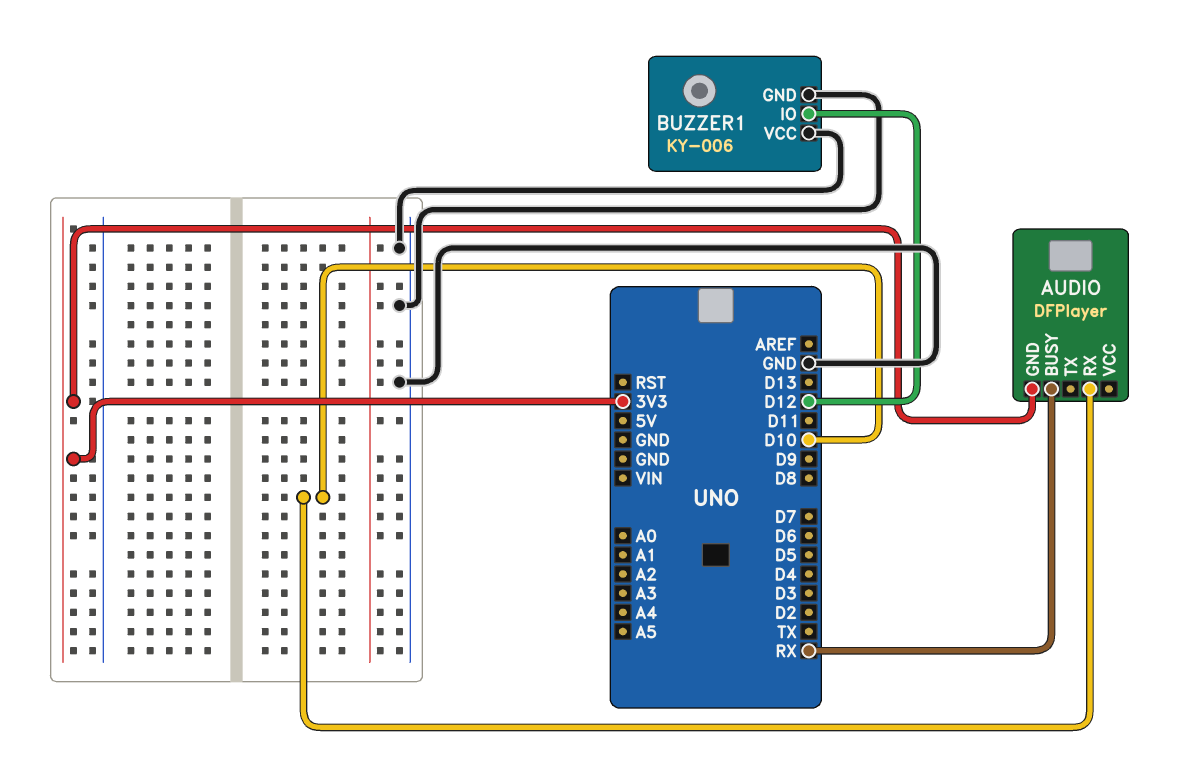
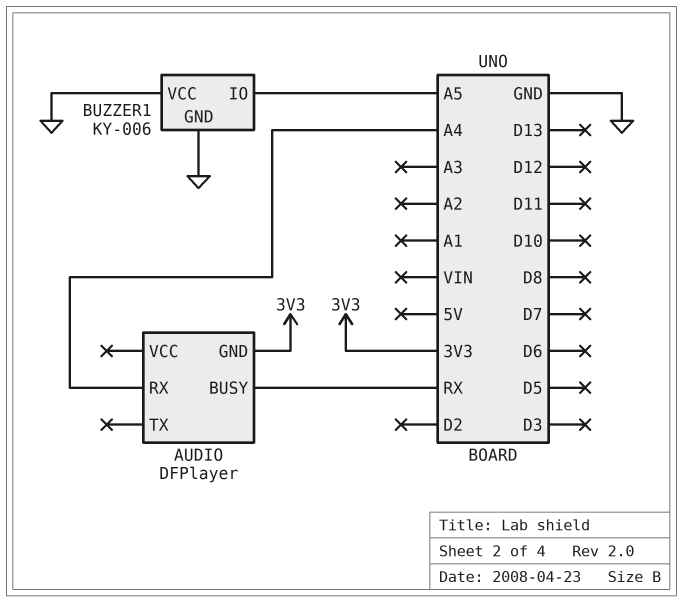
AUDIO pin RX: D10 -> A4
BUZZER1 pin IO: D12 -> A5

